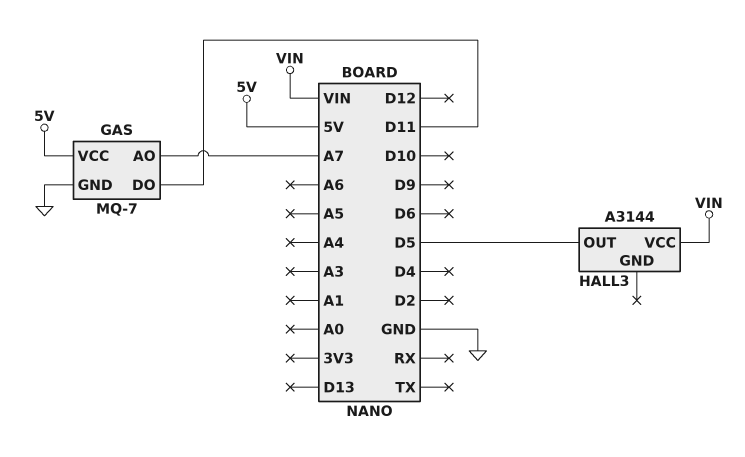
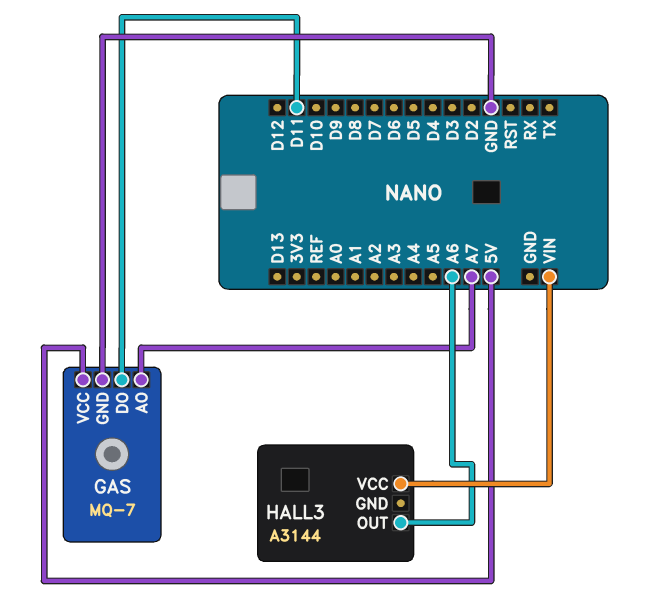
HALL3 pin OUT: D5 -> A6

